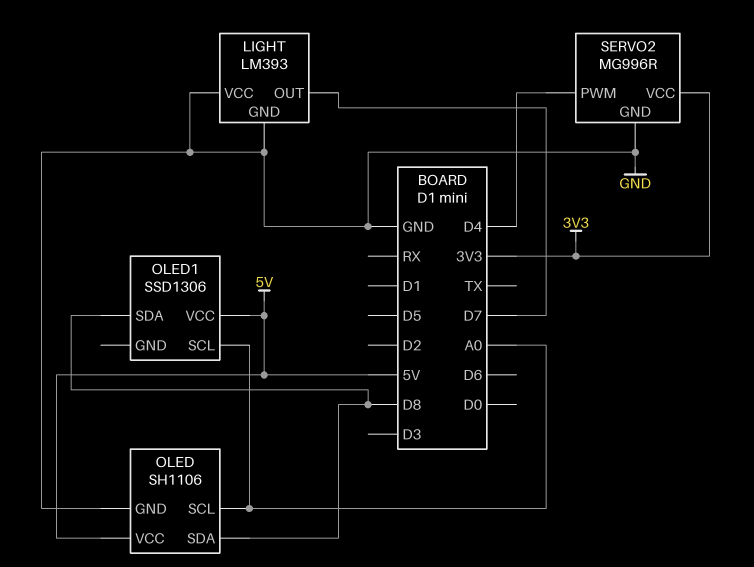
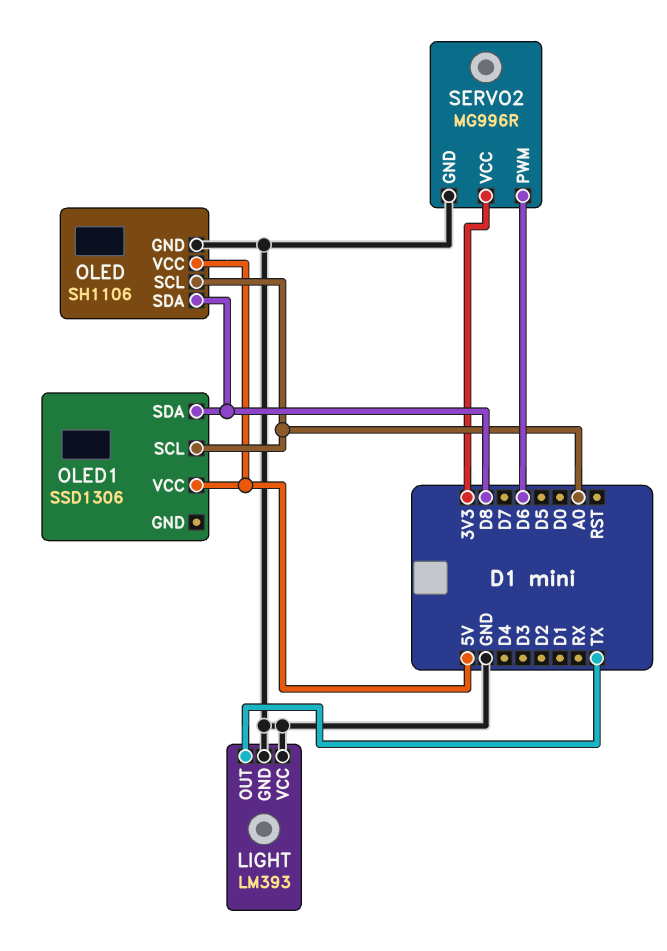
LIGHT pin OUT: D7 -> TX
SERVO2 pin PWM: D4 -> D6

